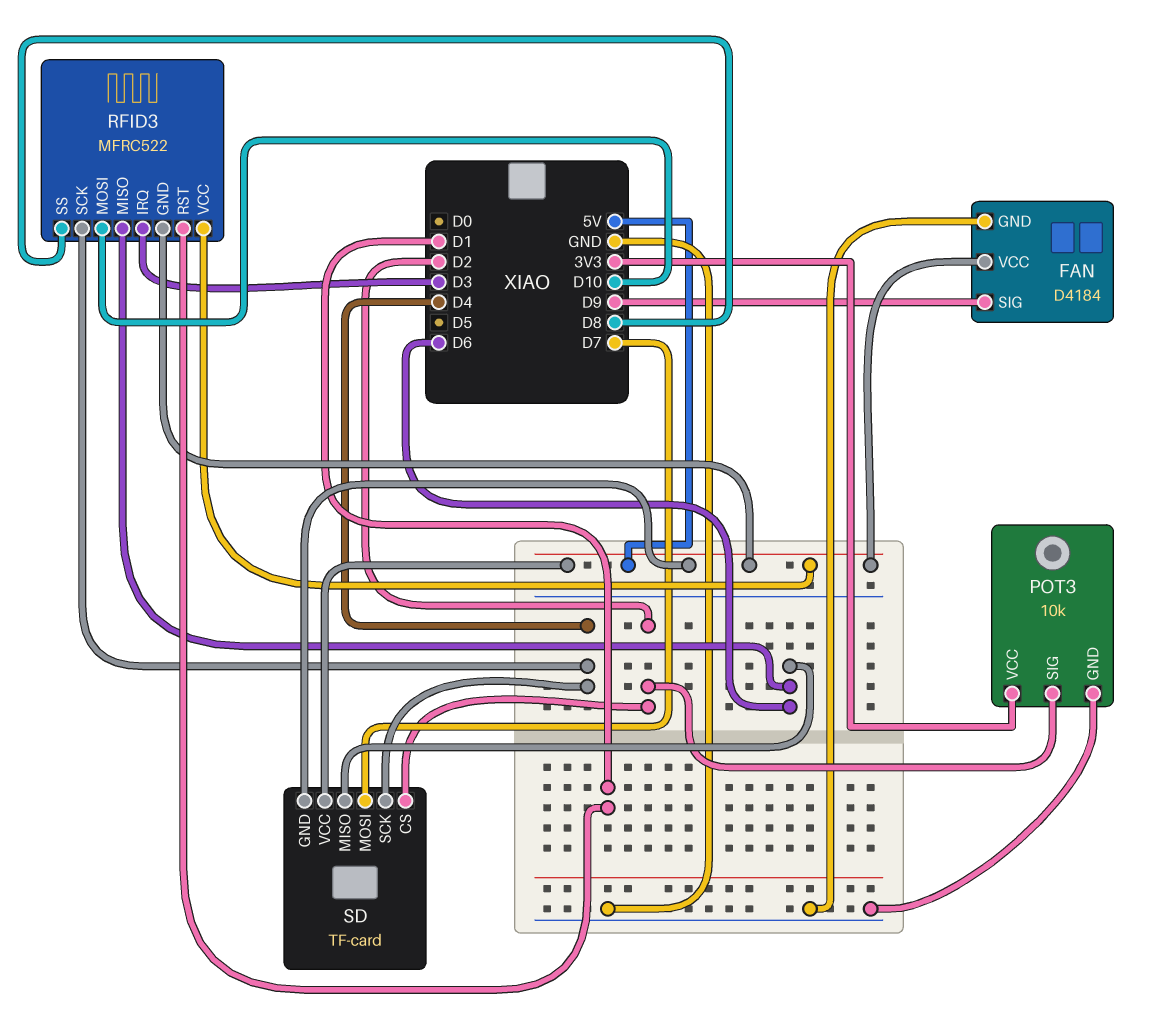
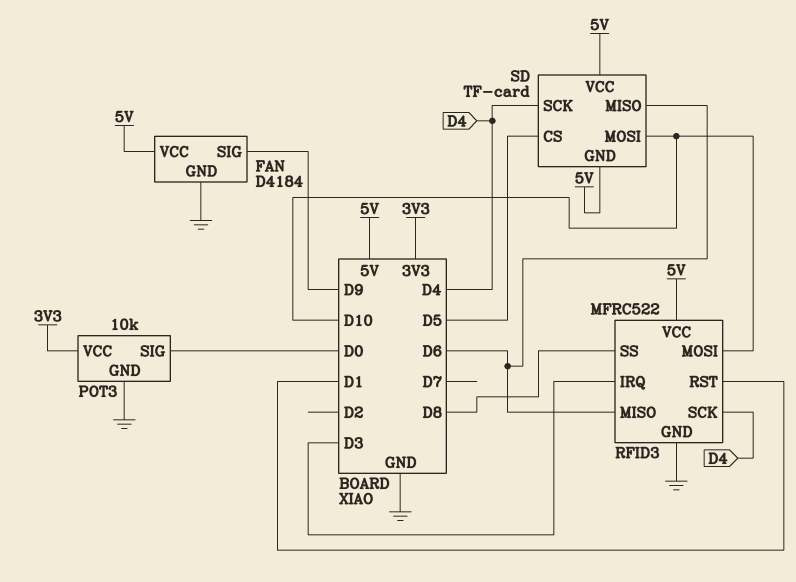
POT3 pin SIG: D2 -> D0
RFID3 pin GND: 5V -> GND
SD pin CS: D2 -> D5
SD pin MOSI: D7 -> D10

